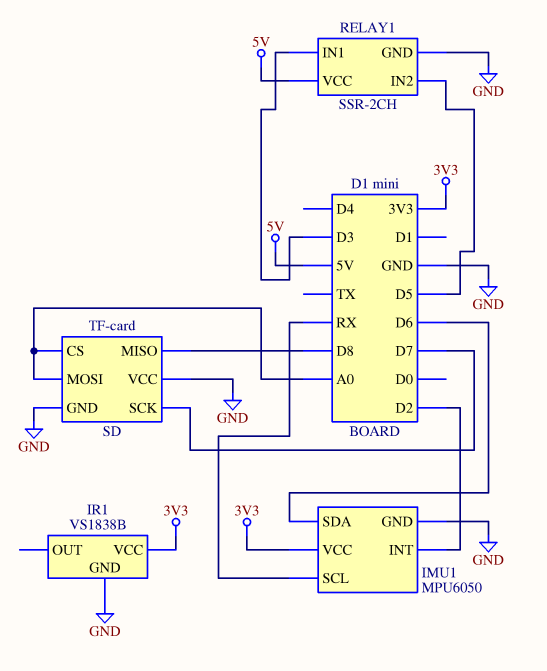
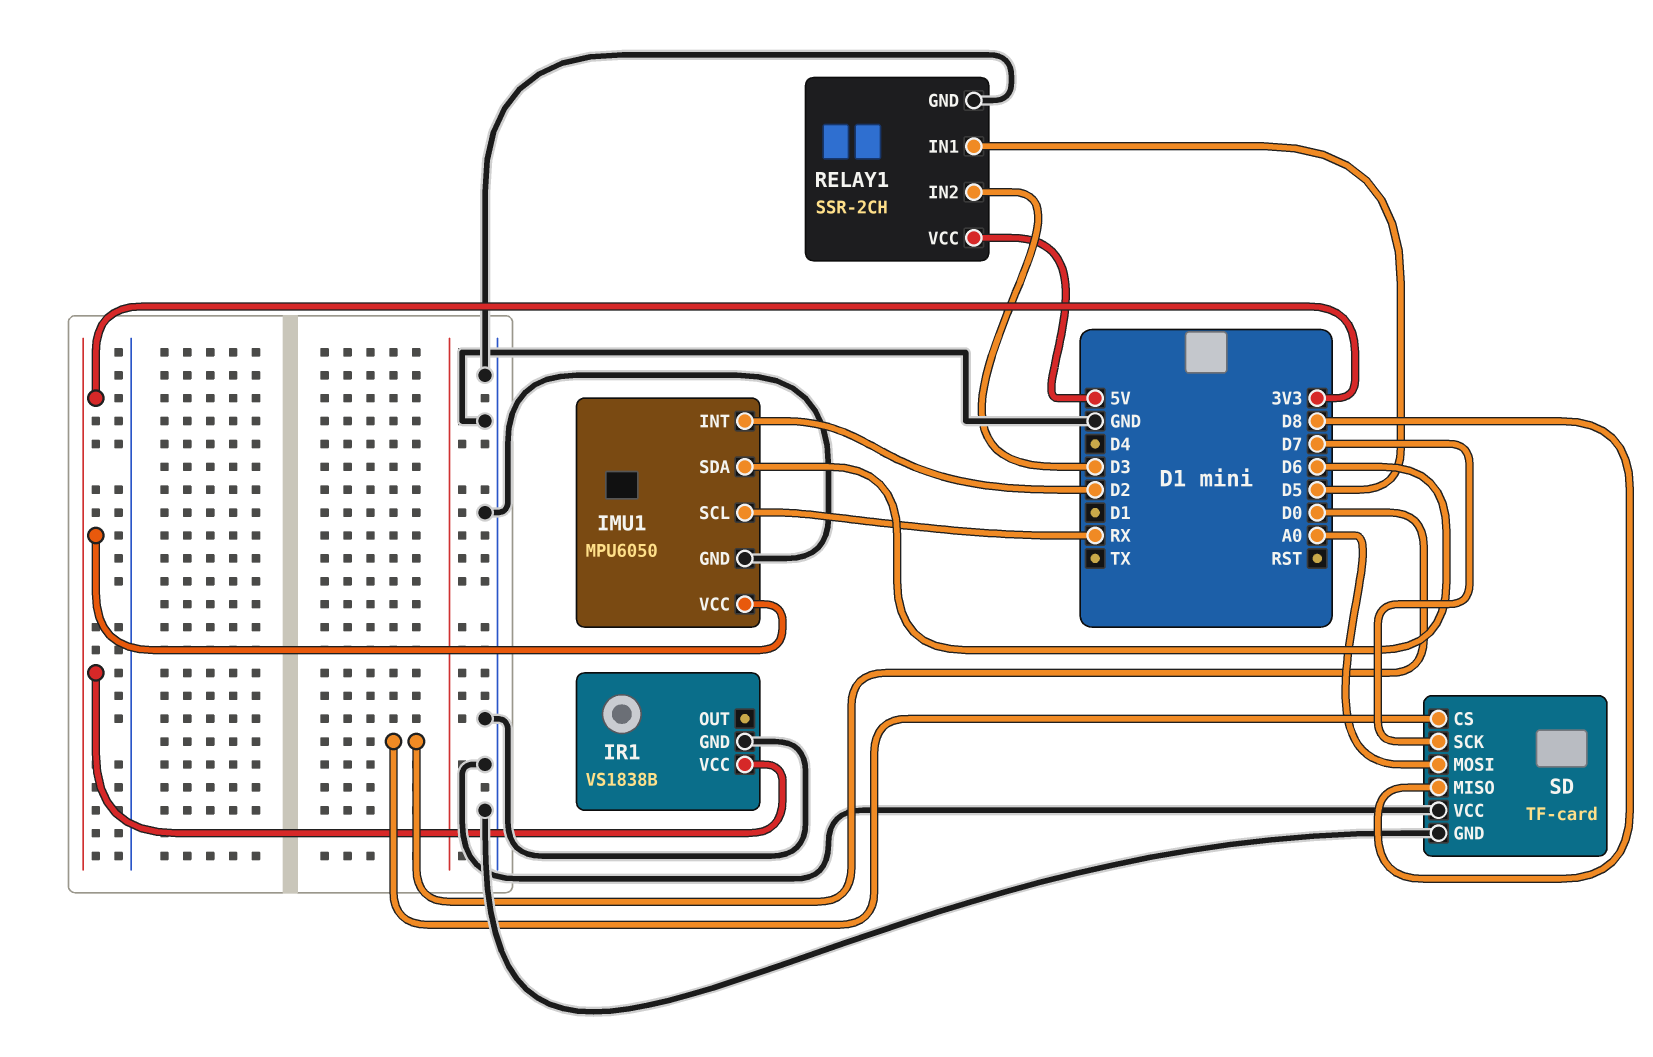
RELAY1 pin IN1: D3 -> D5
RELAY1 pin IN2: D5 -> D3
SD pin CS: A0 -> D0

